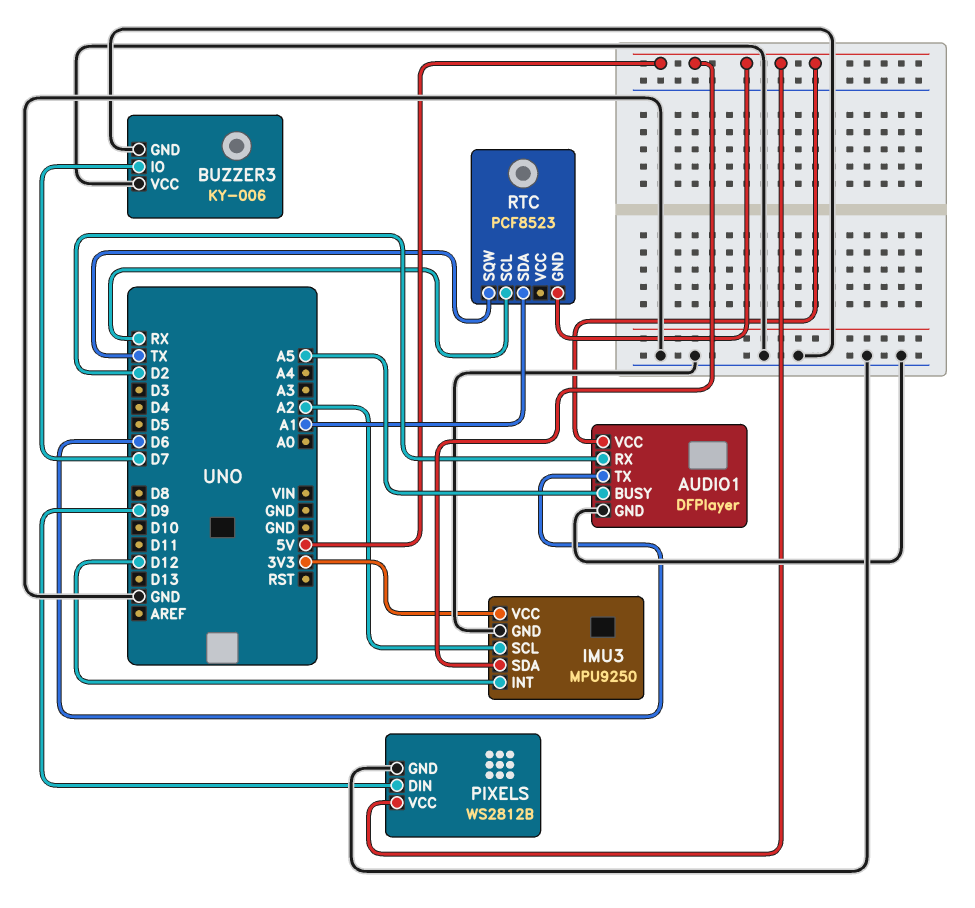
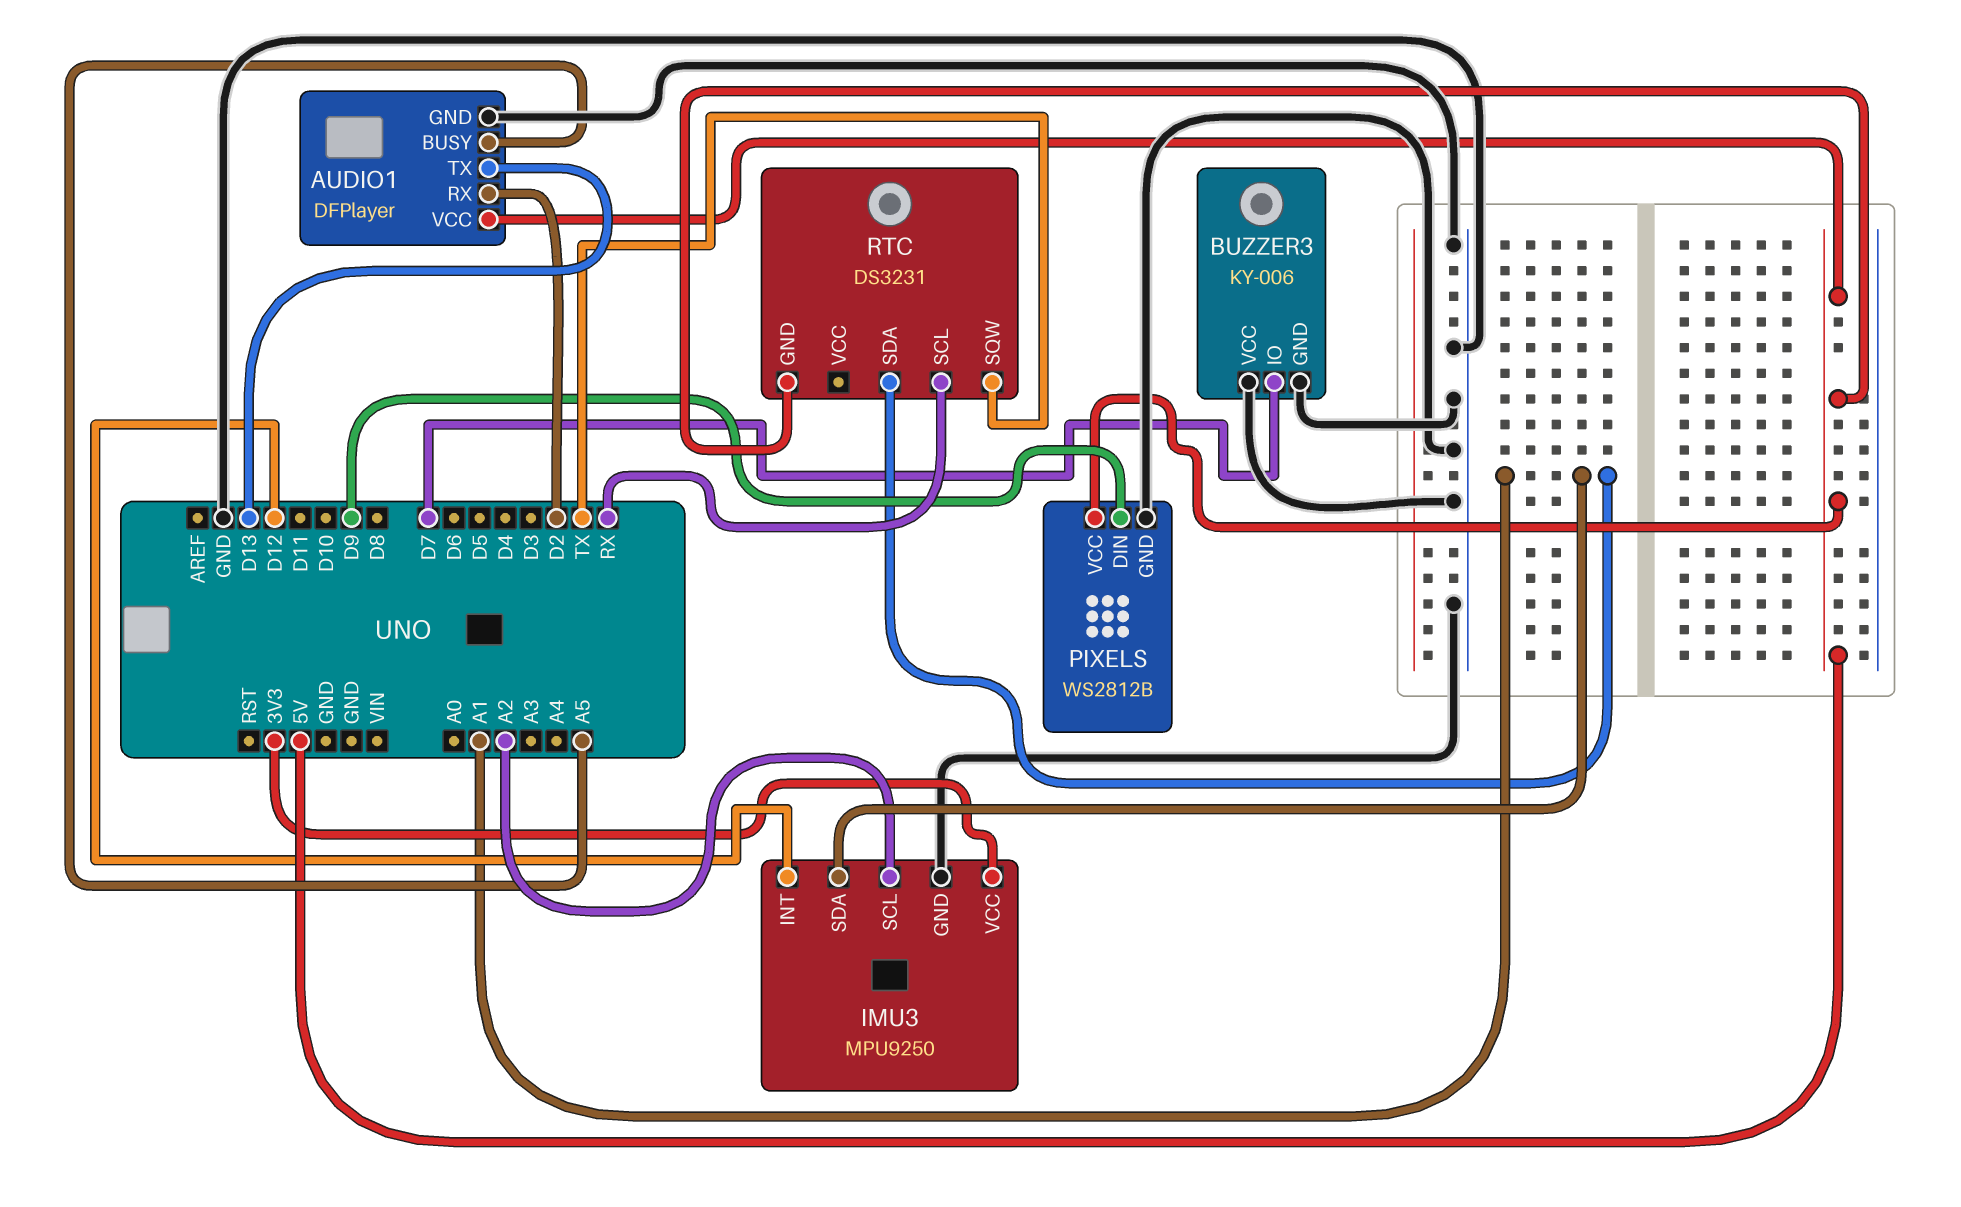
AUDIO1 pin TX: D6 -> D13
IMU3 pin SDA: 5V -> A1
RTC: PCF8523 -> DS3231

